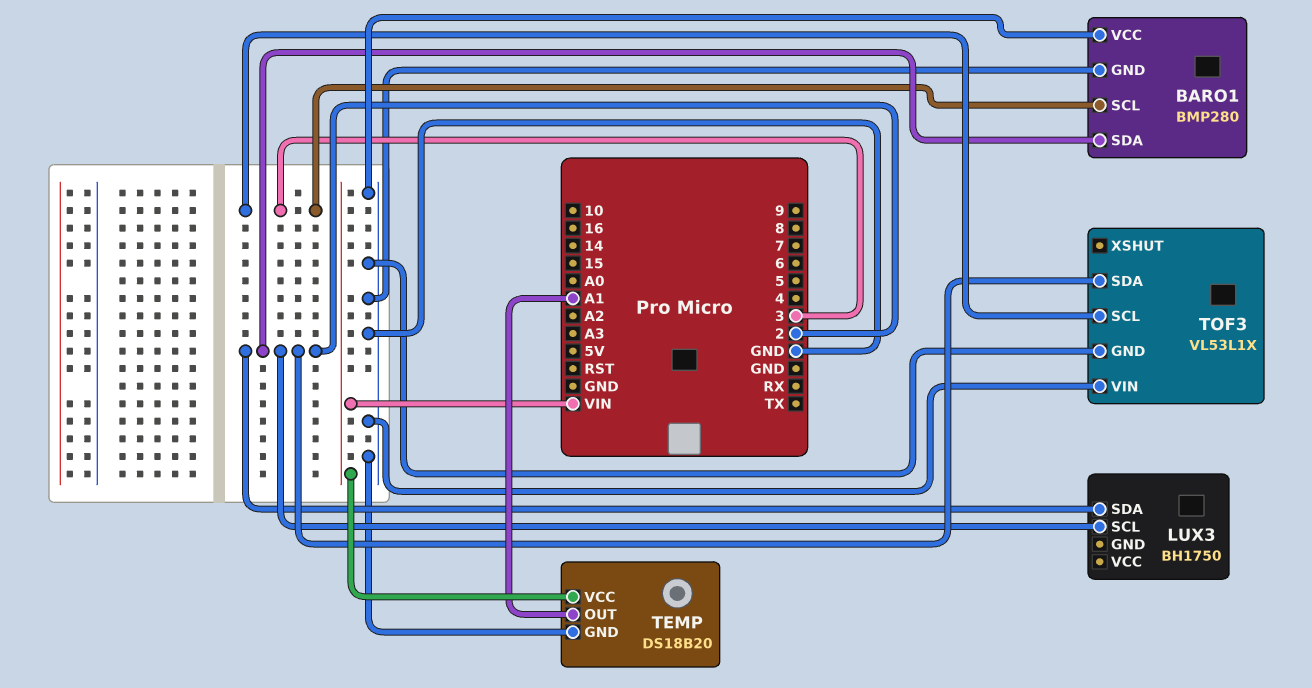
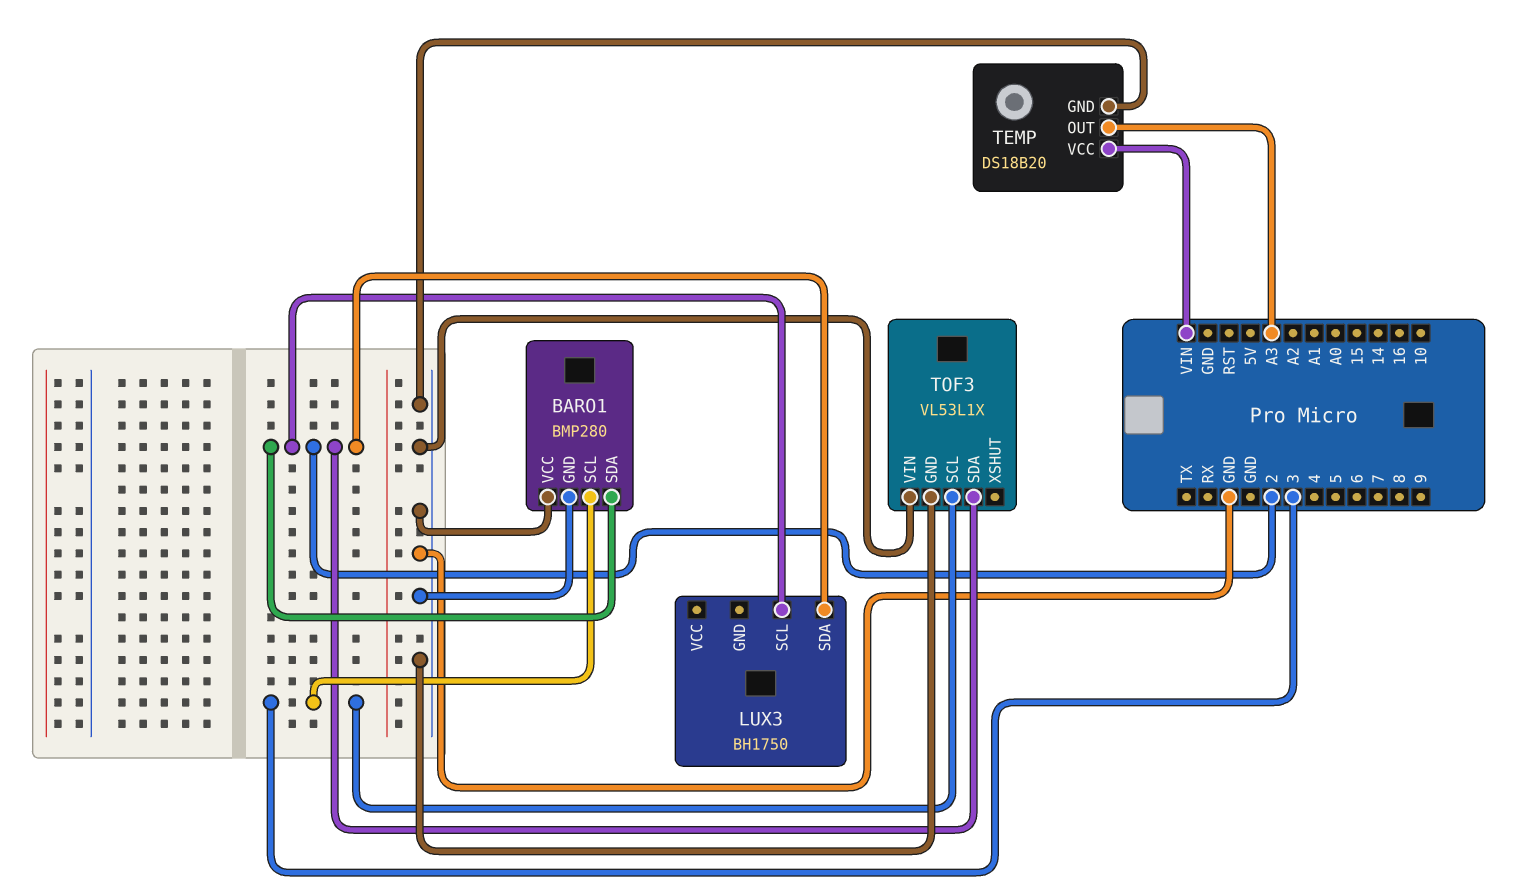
TEMP pin OUT: A1 -> A3

